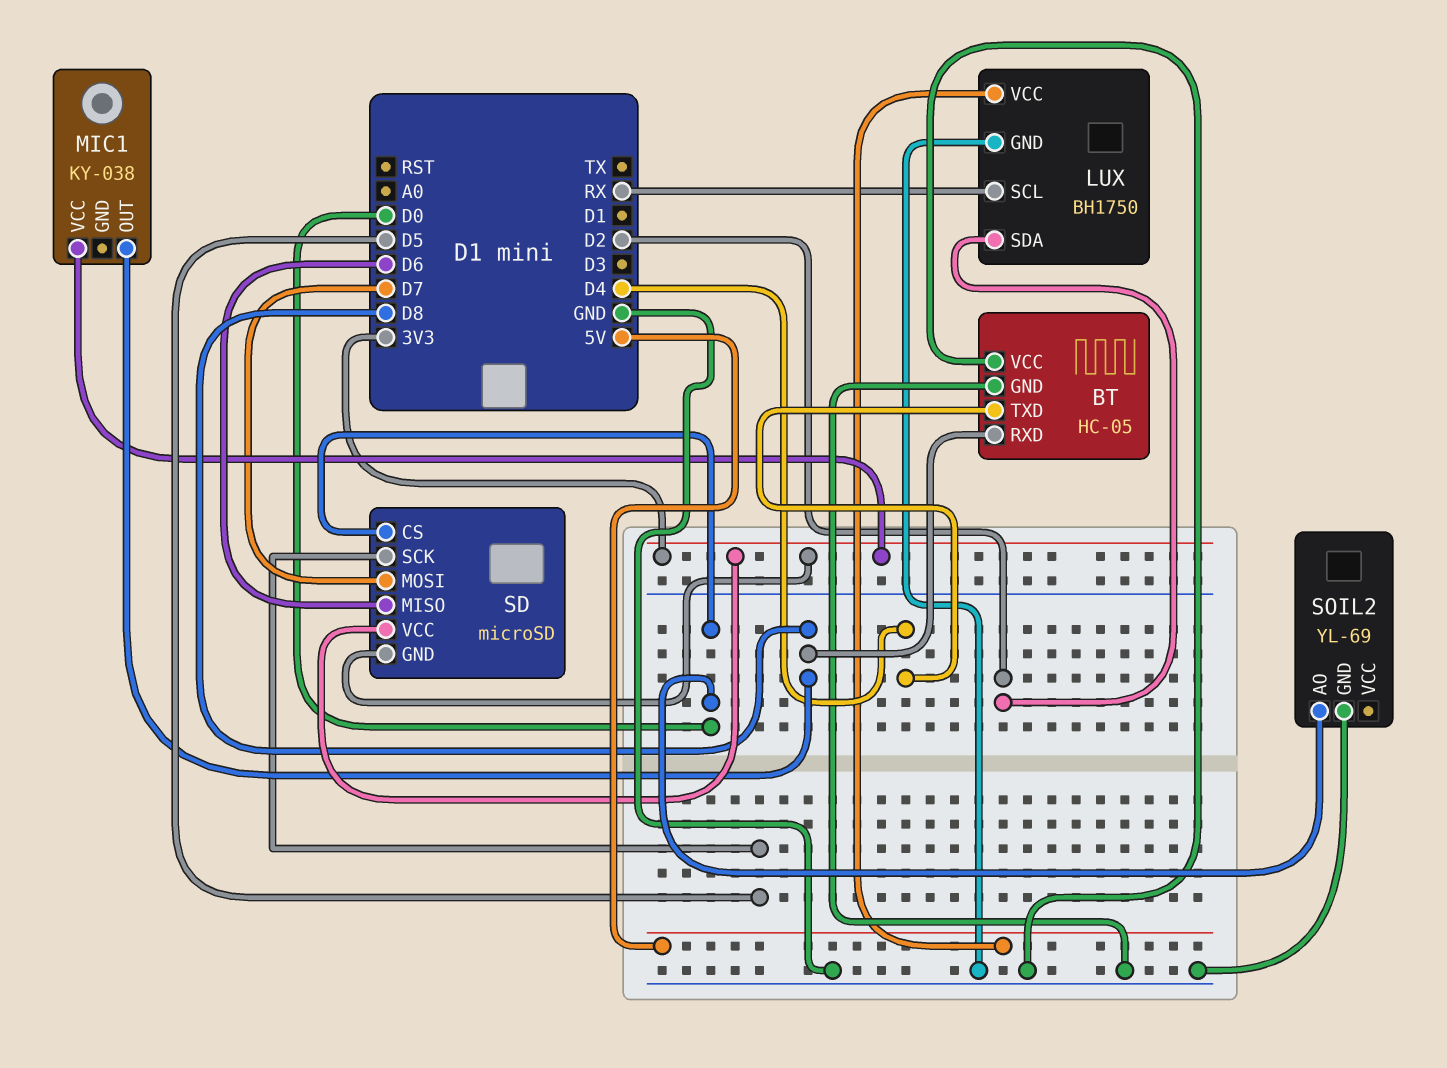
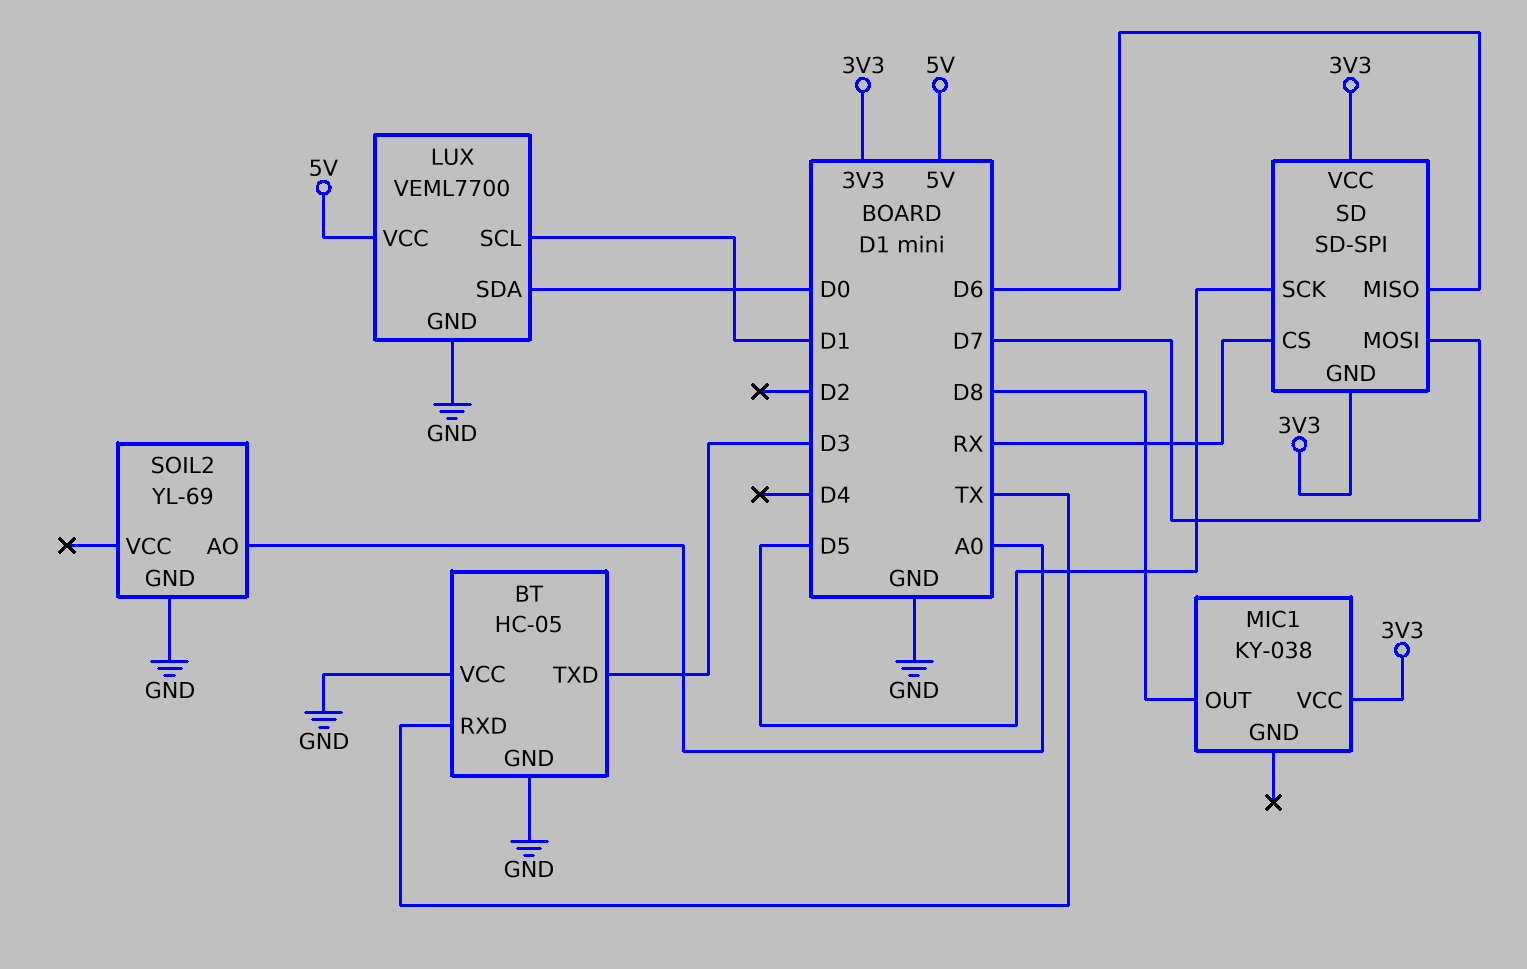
BT pin RXD: D8 -> TX
BT pin TXD: D4 -> D3
LUX: BH1750 -> VEML7700
LUX pin SCL: RX -> D1
LUX pin SDA: D2 -> D0
SD: microSD -> SD-SPI
SD pin CS: D0 -> RX
SOIL2 pin AO: D0 -> A0

